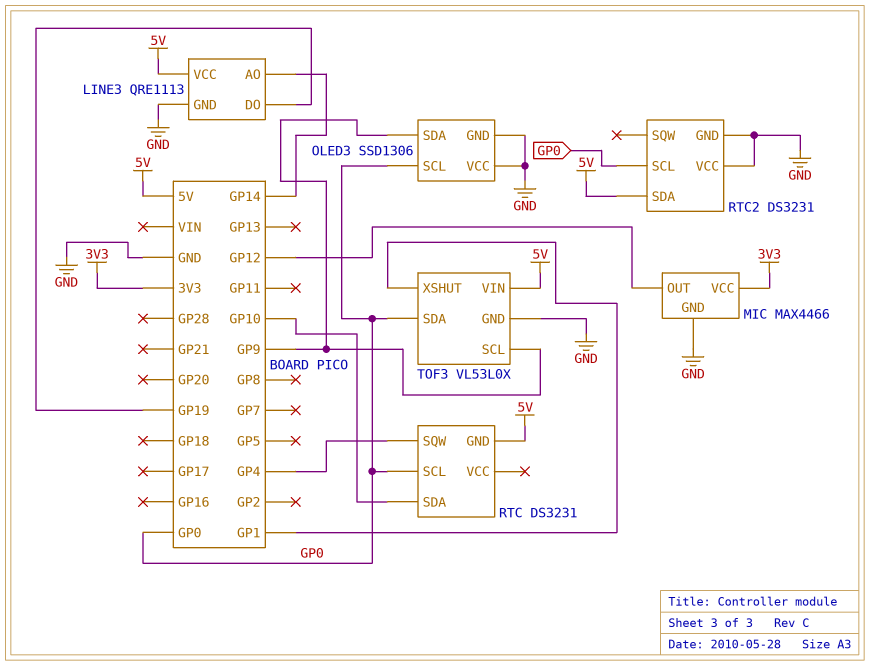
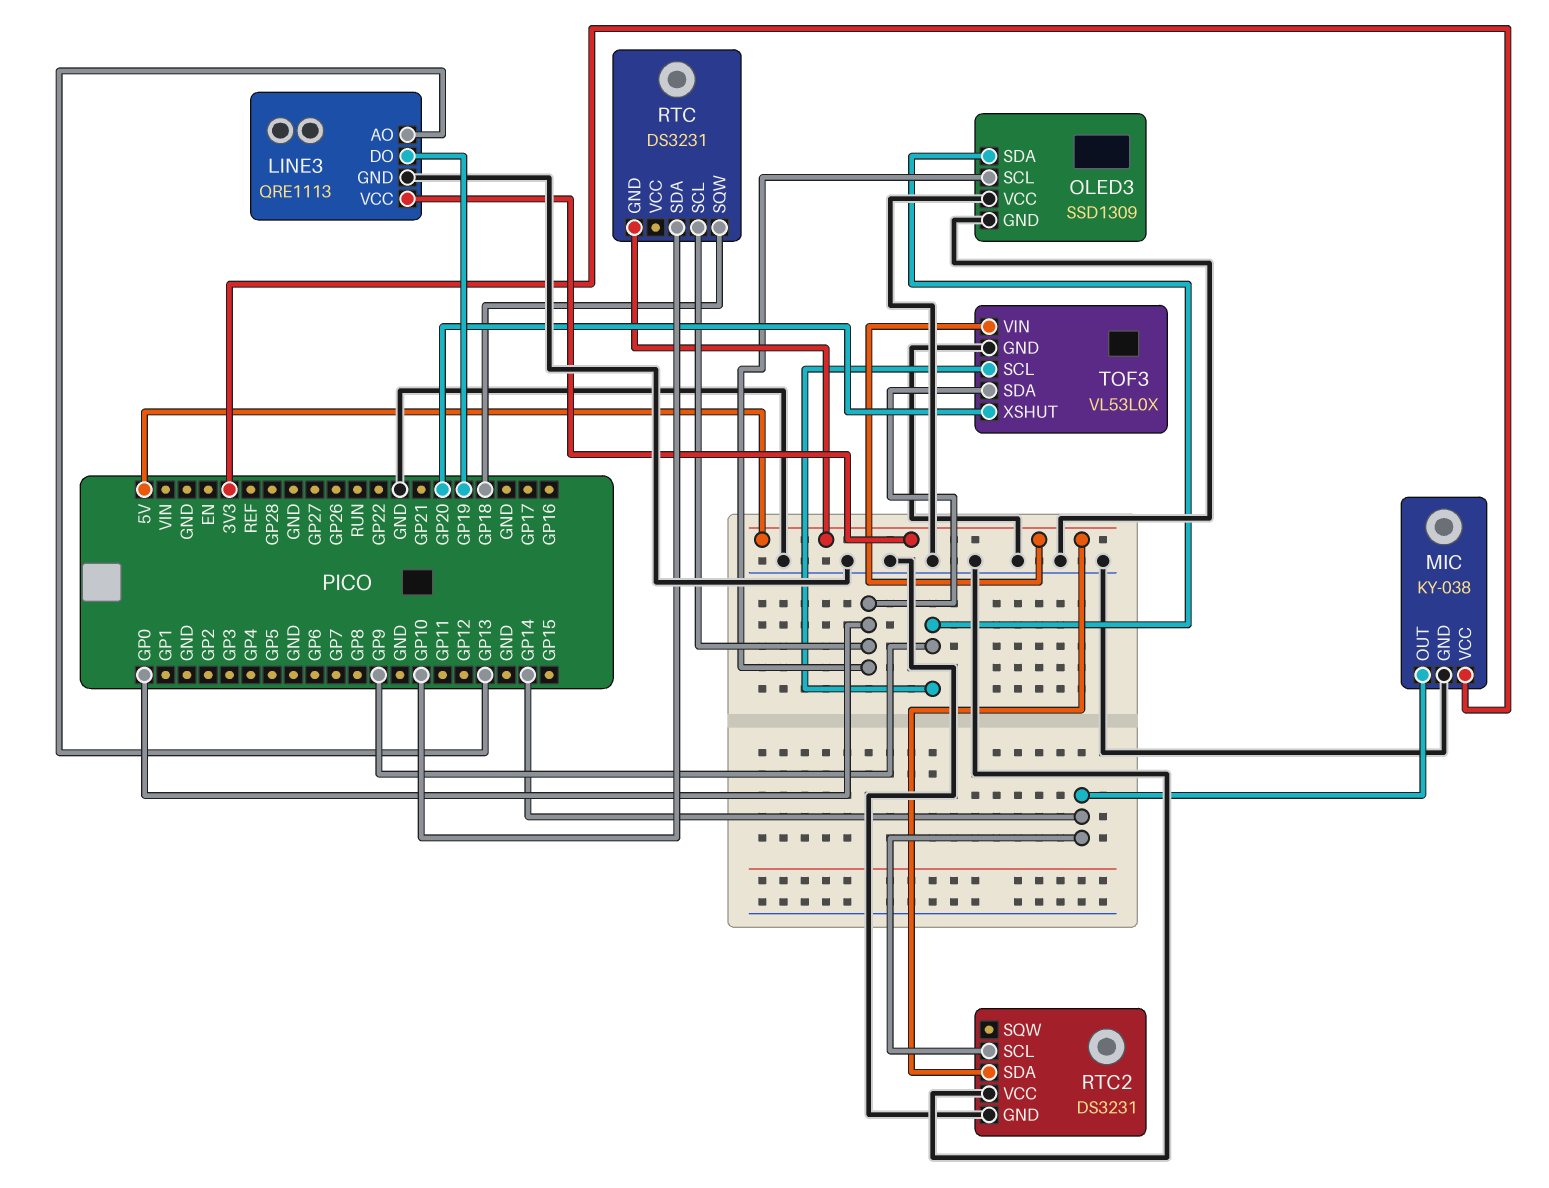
LINE3 pin AO: GP14 -> GP13
MIC: MAX4466 -> KY-038
MIC pin OUT: GP12 -> GP14
OLED3: SSD1306 -> SSD1309
RTC pin SQW: GP4 -> GP18
RTC2 pin SCL: GP0 -> GP14
TOF3 pin XSHUT: GP1 -> GP20

